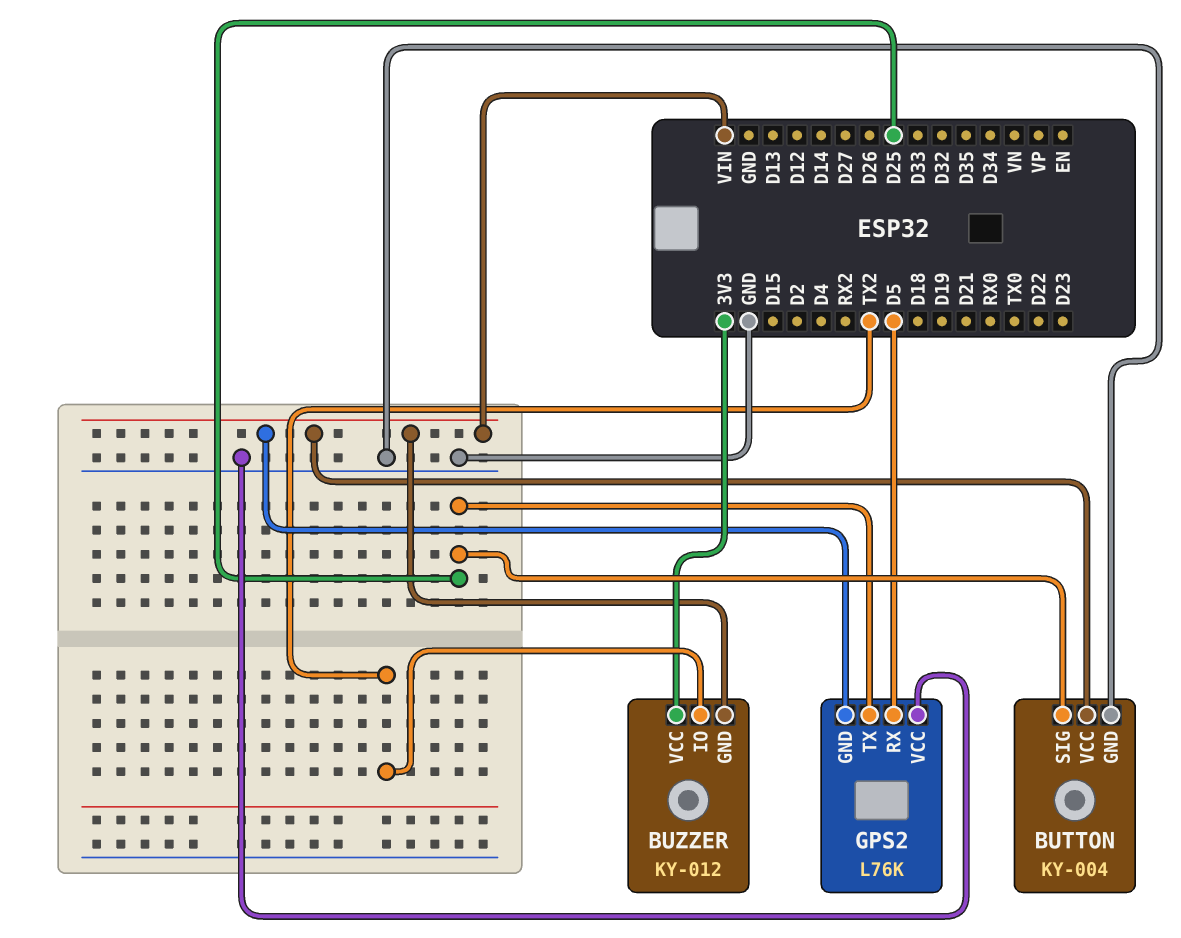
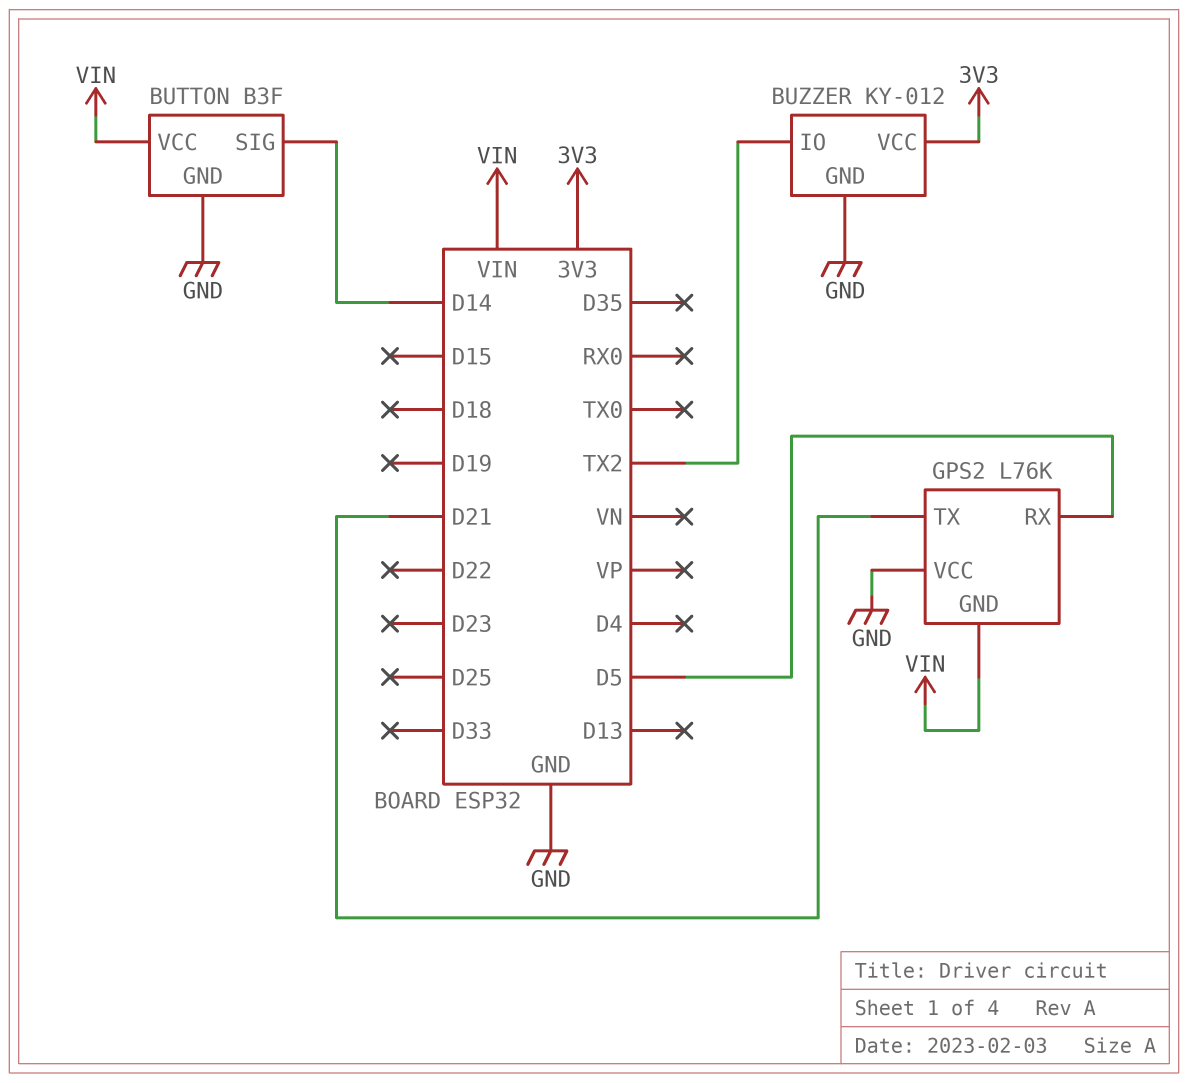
BUTTON: KY-004 -> B3F
BUTTON pin SIG: D25 -> D14
BUZZER pin GND: VIN -> GND
GPS2 pin TX: D25 -> D21

